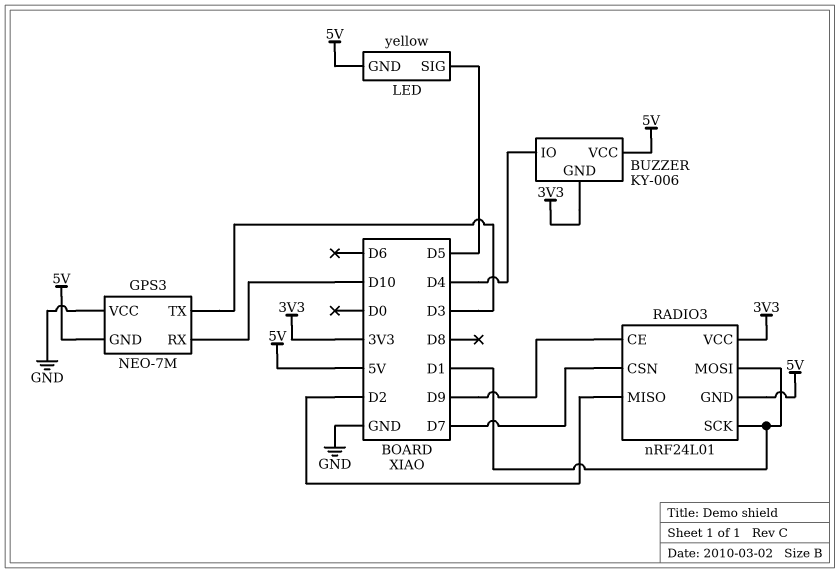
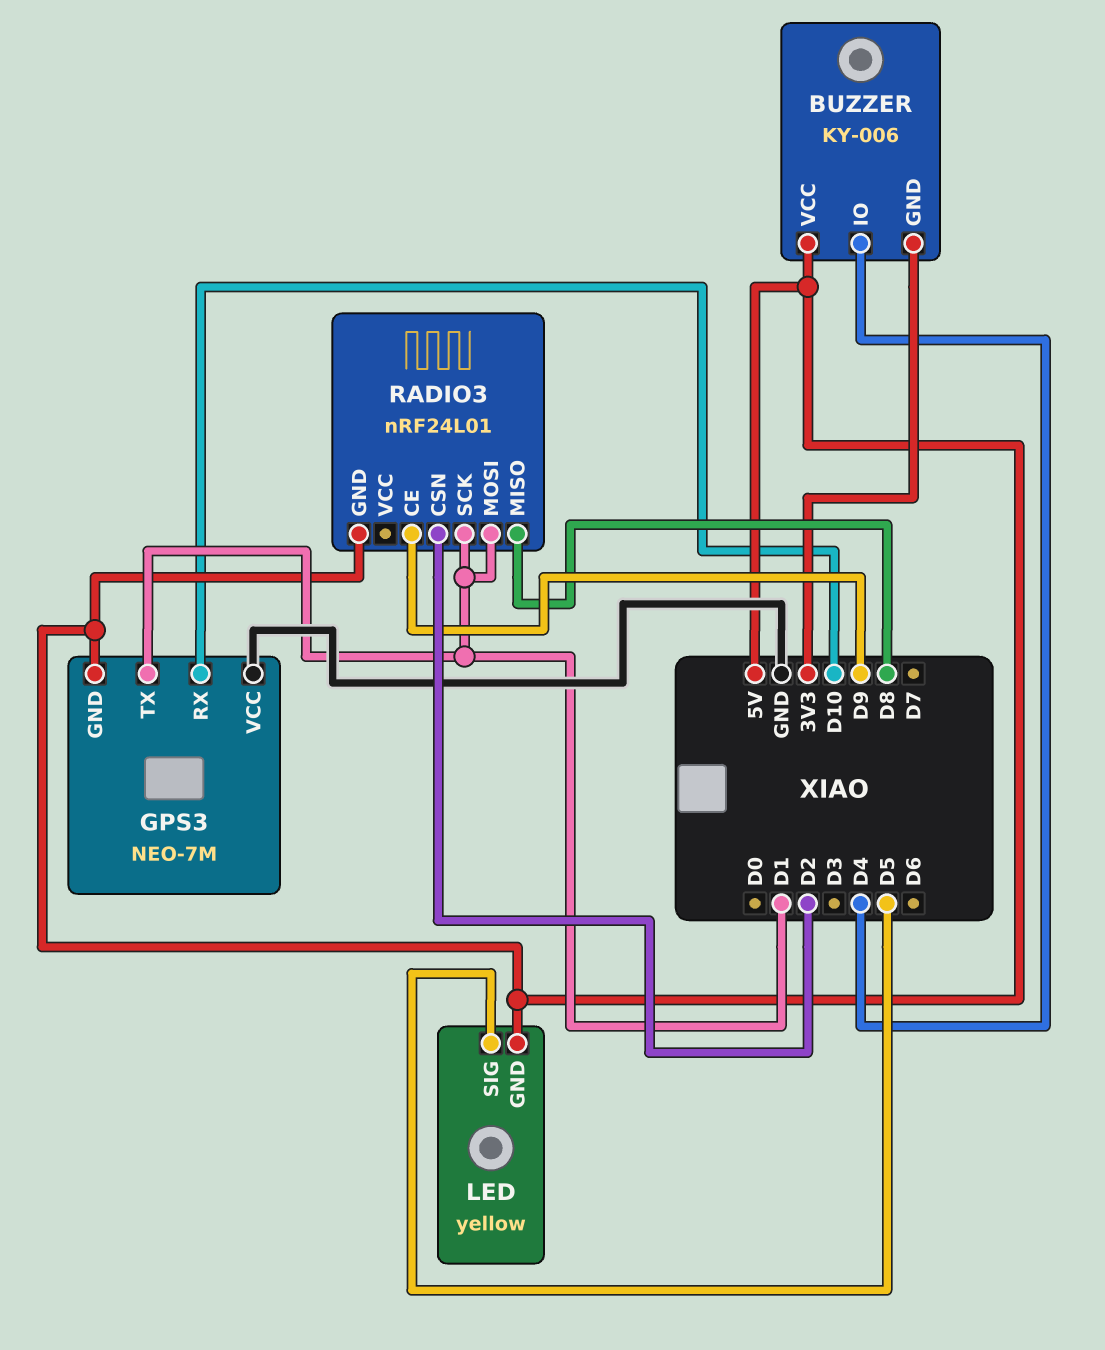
GPS3 pin TX: D3 -> D1
RADIO3 pin CSN: D7 -> D2
RADIO3 pin MISO: D2 -> D8
RADIO3 pin VCC: 3V3 -> none

